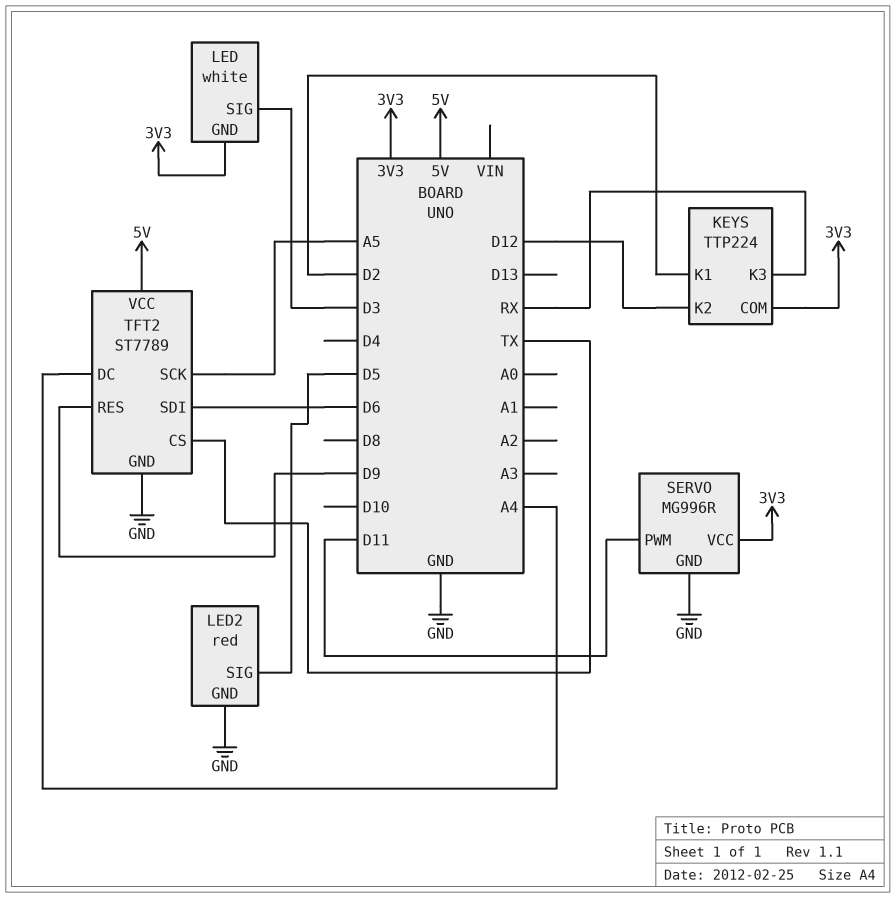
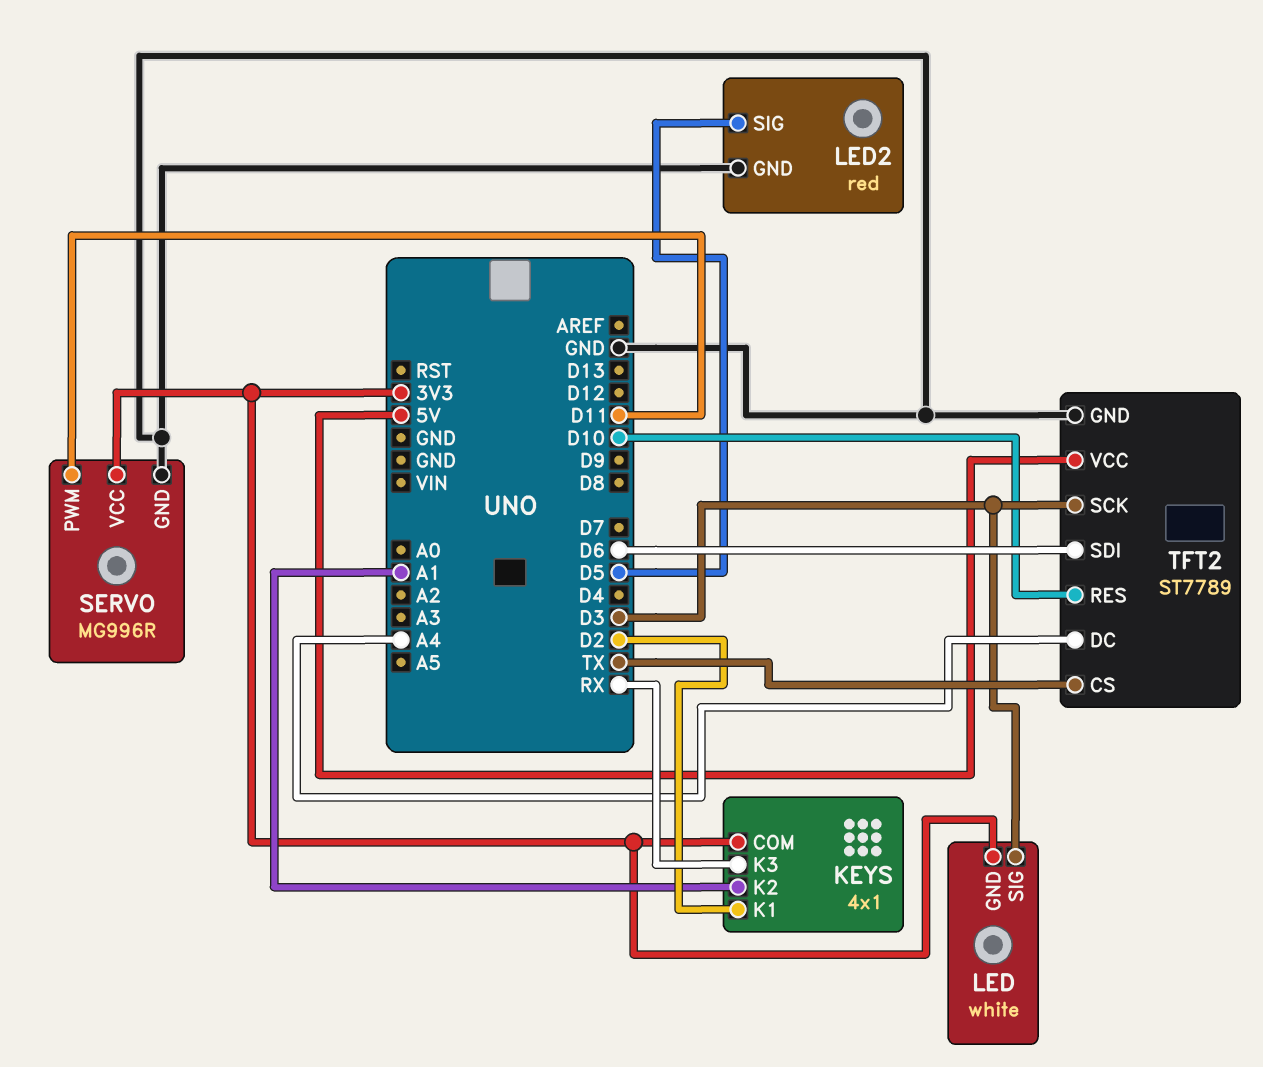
KEYS: TTP224 -> 4x1
KEYS pin K2: D12 -> A1
TFT2 pin RES: D9 -> D10
TFT2 pin SCK: A5 -> D3

